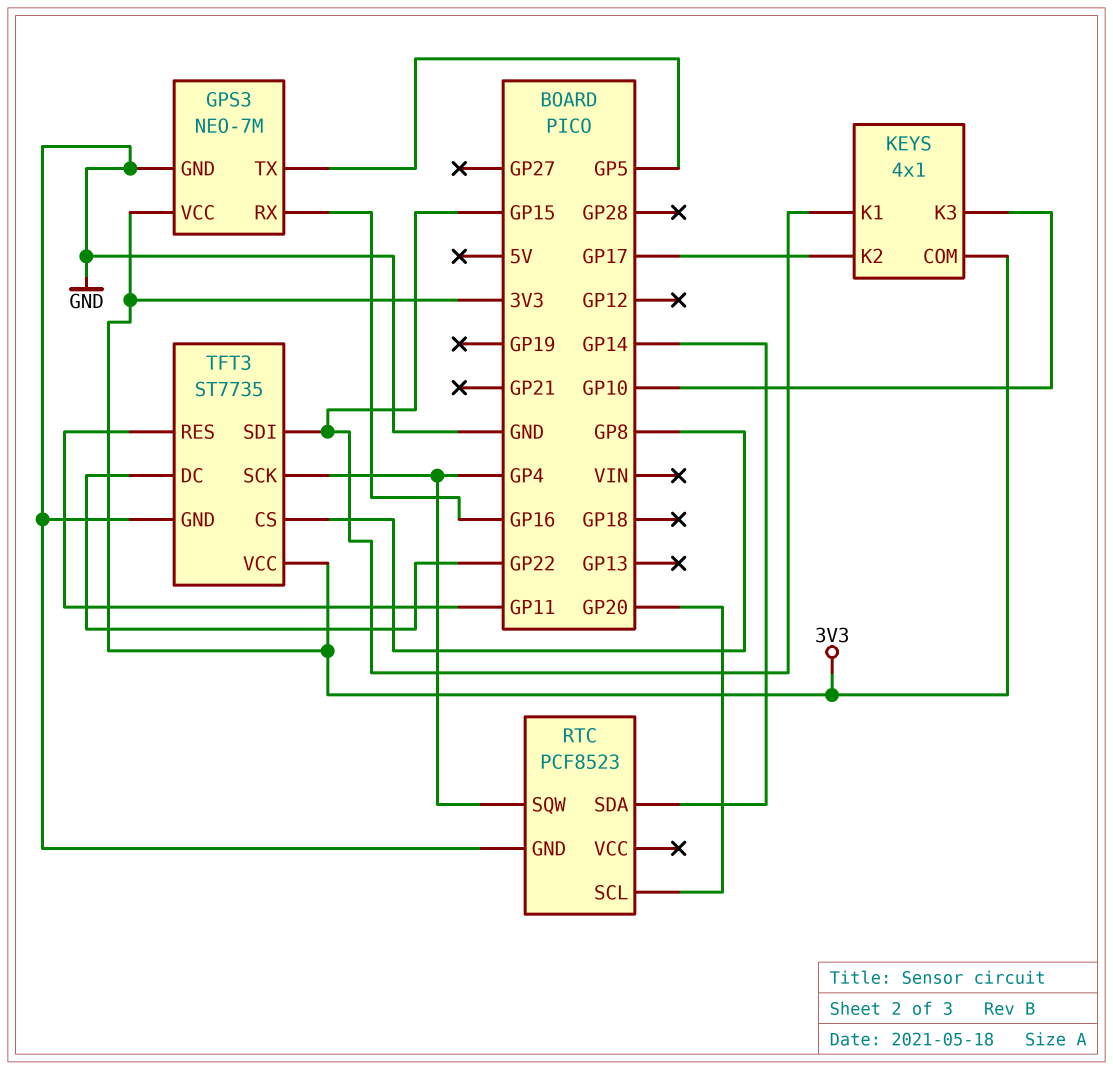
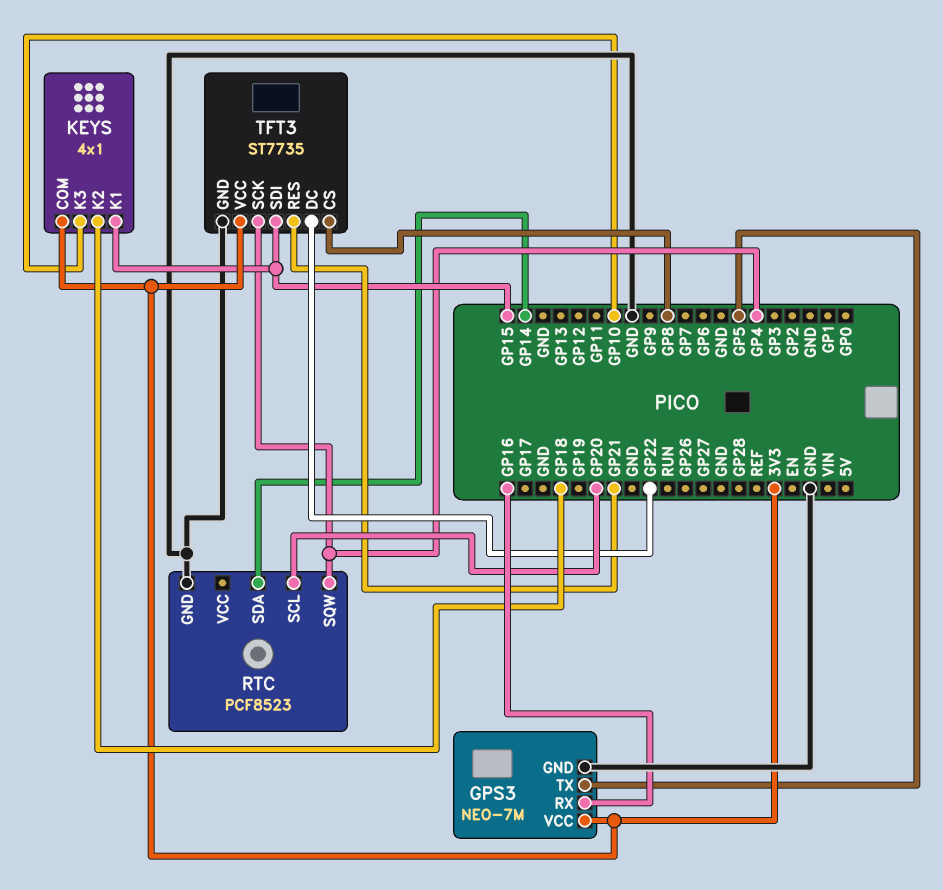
KEYS pin K2: GP17 -> GP18
TFT3 pin RES: GP11 -> GP21

